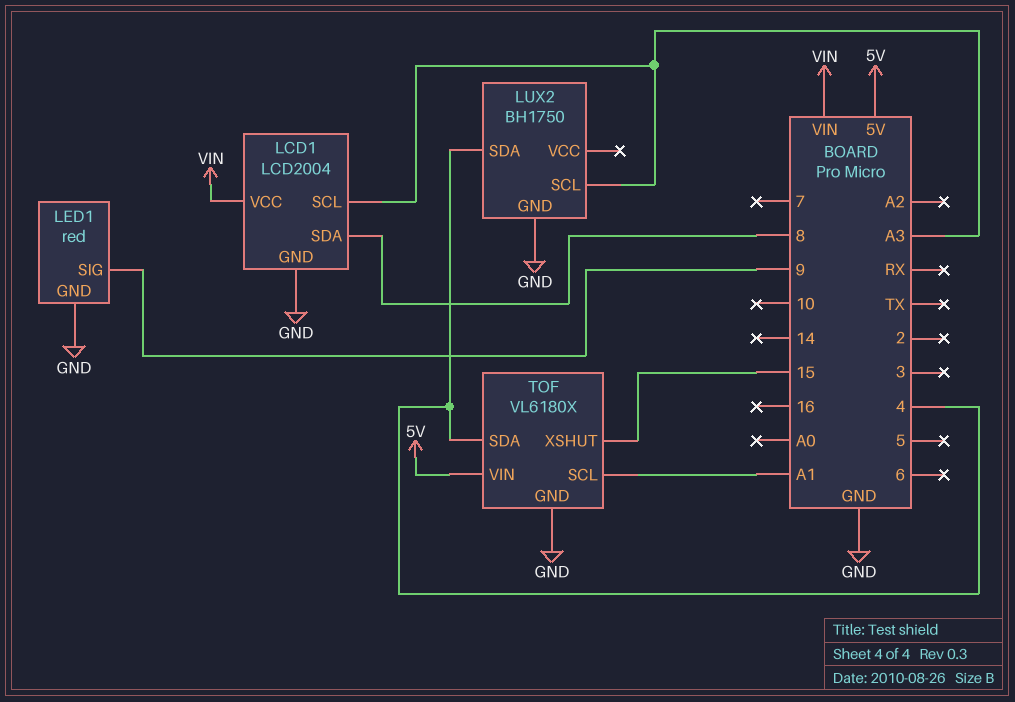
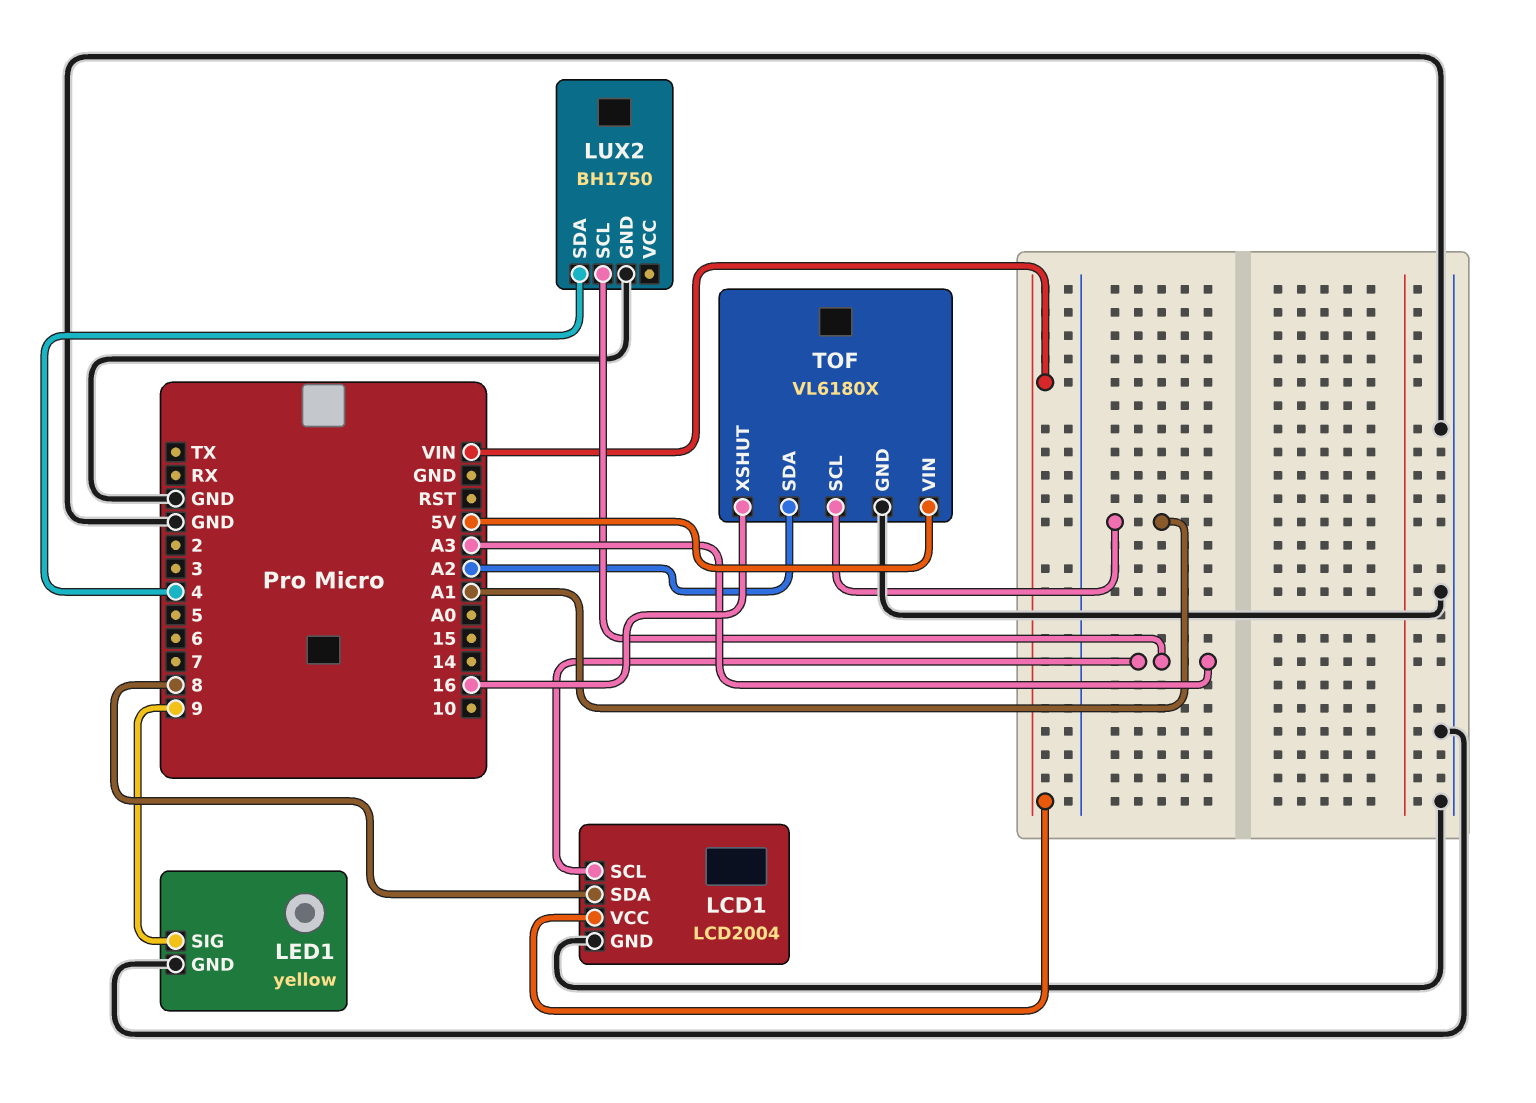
LED1: red -> yellow
TOF pin SDA: 4 -> A2
TOF pin XSHUT: 15 -> 16

